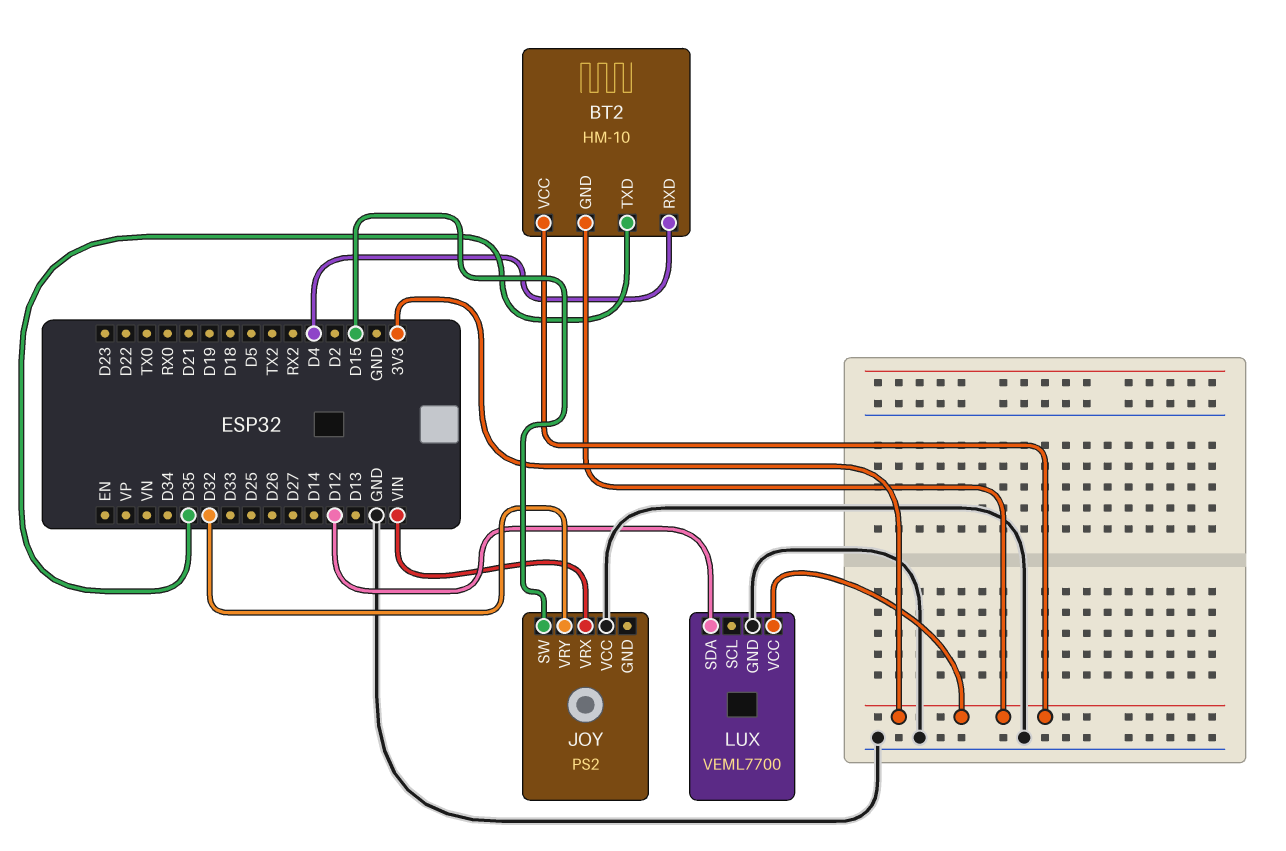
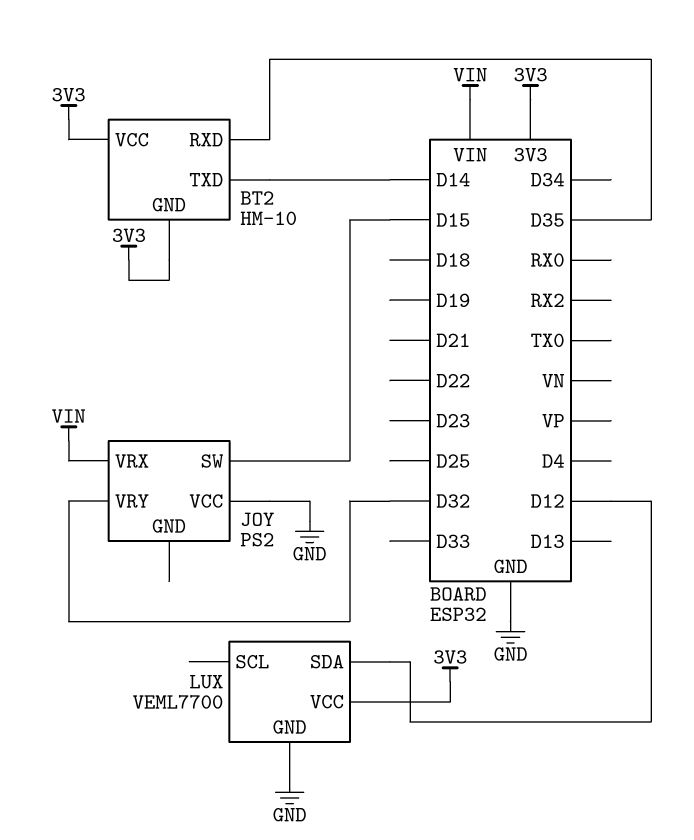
BT2 pin RXD: D4 -> D35
BT2 pin TXD: D35 -> D14

